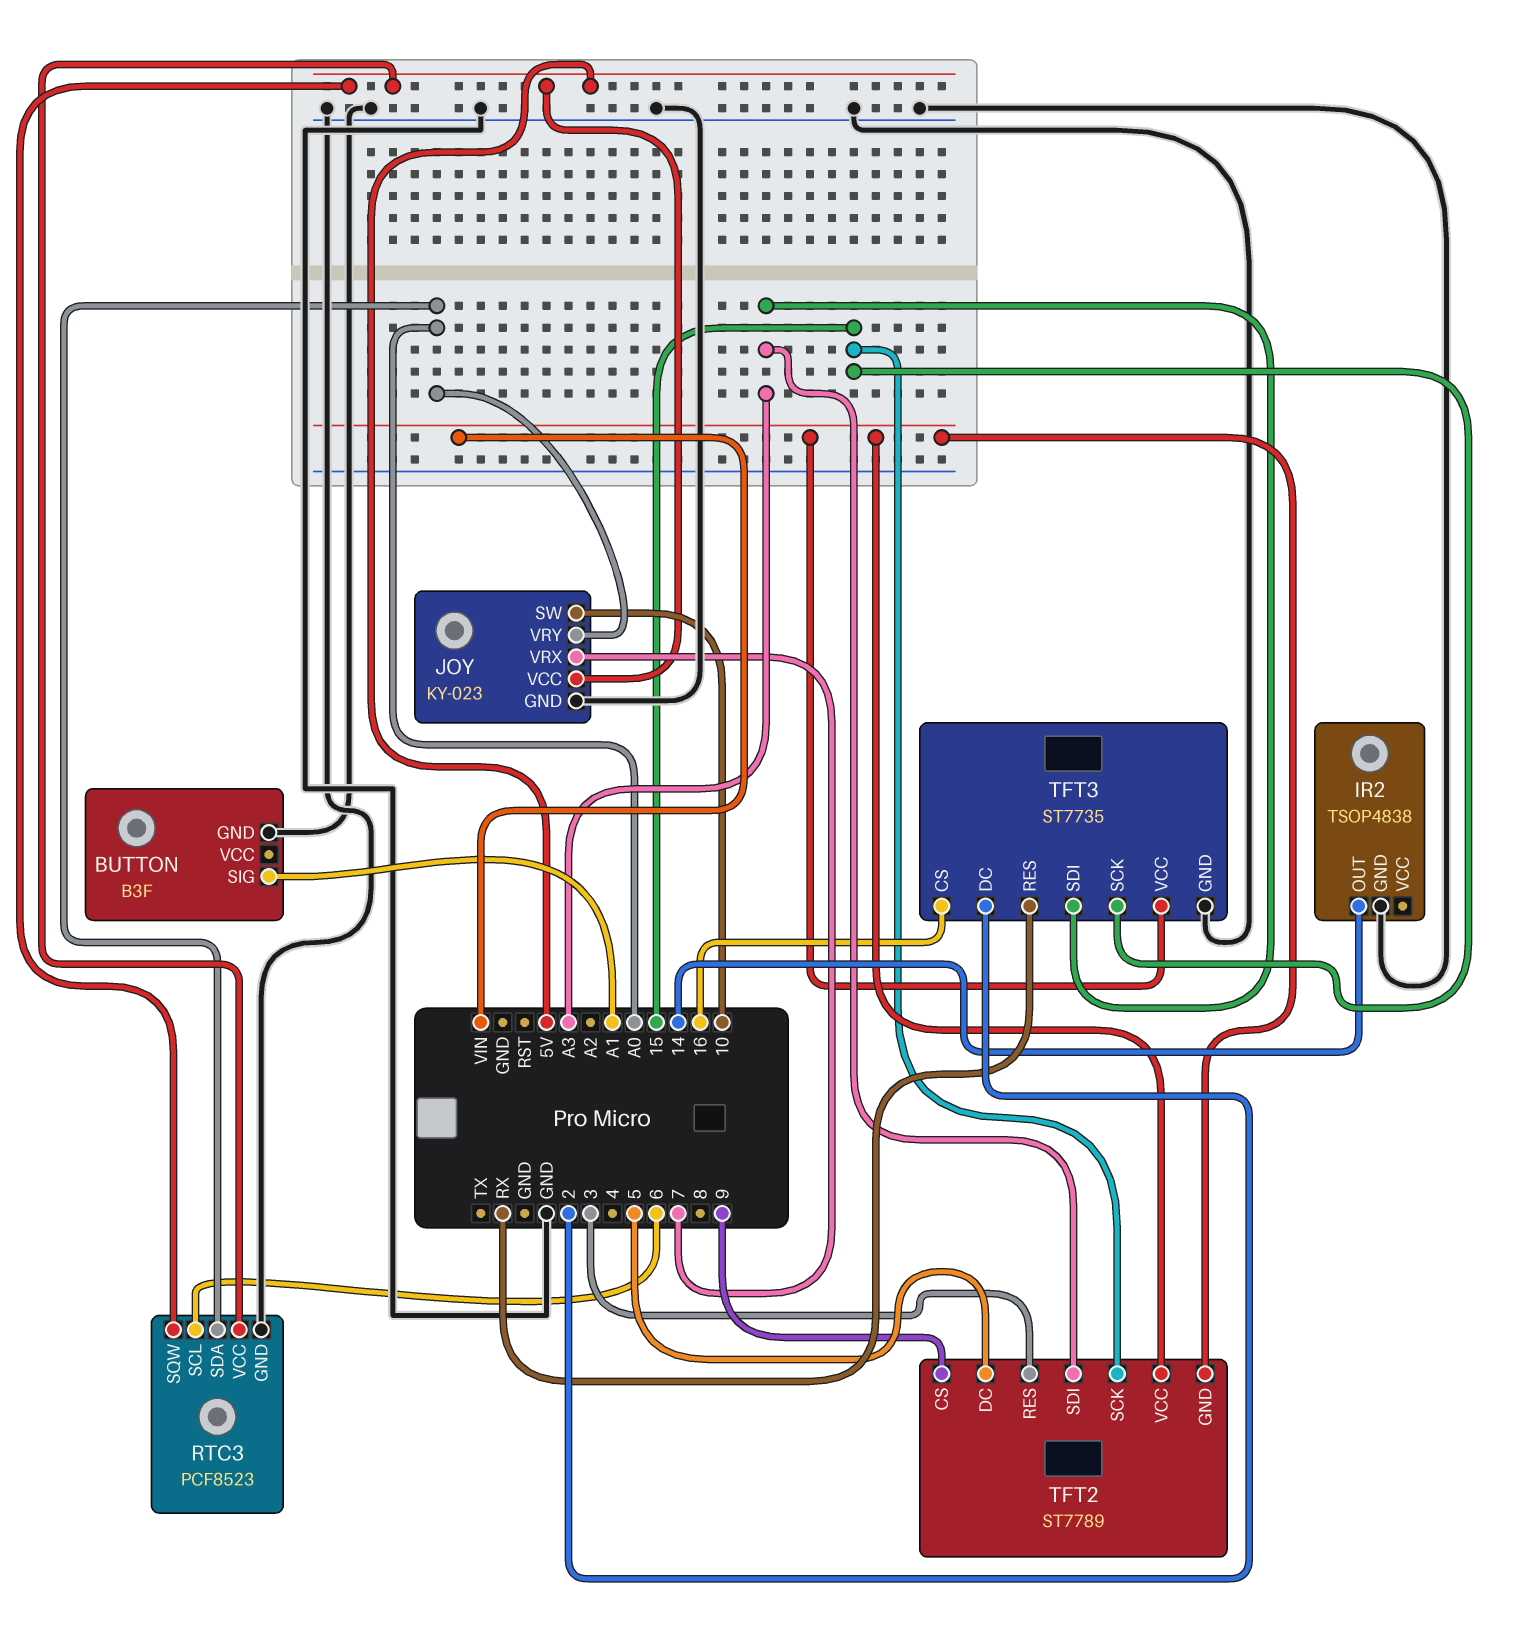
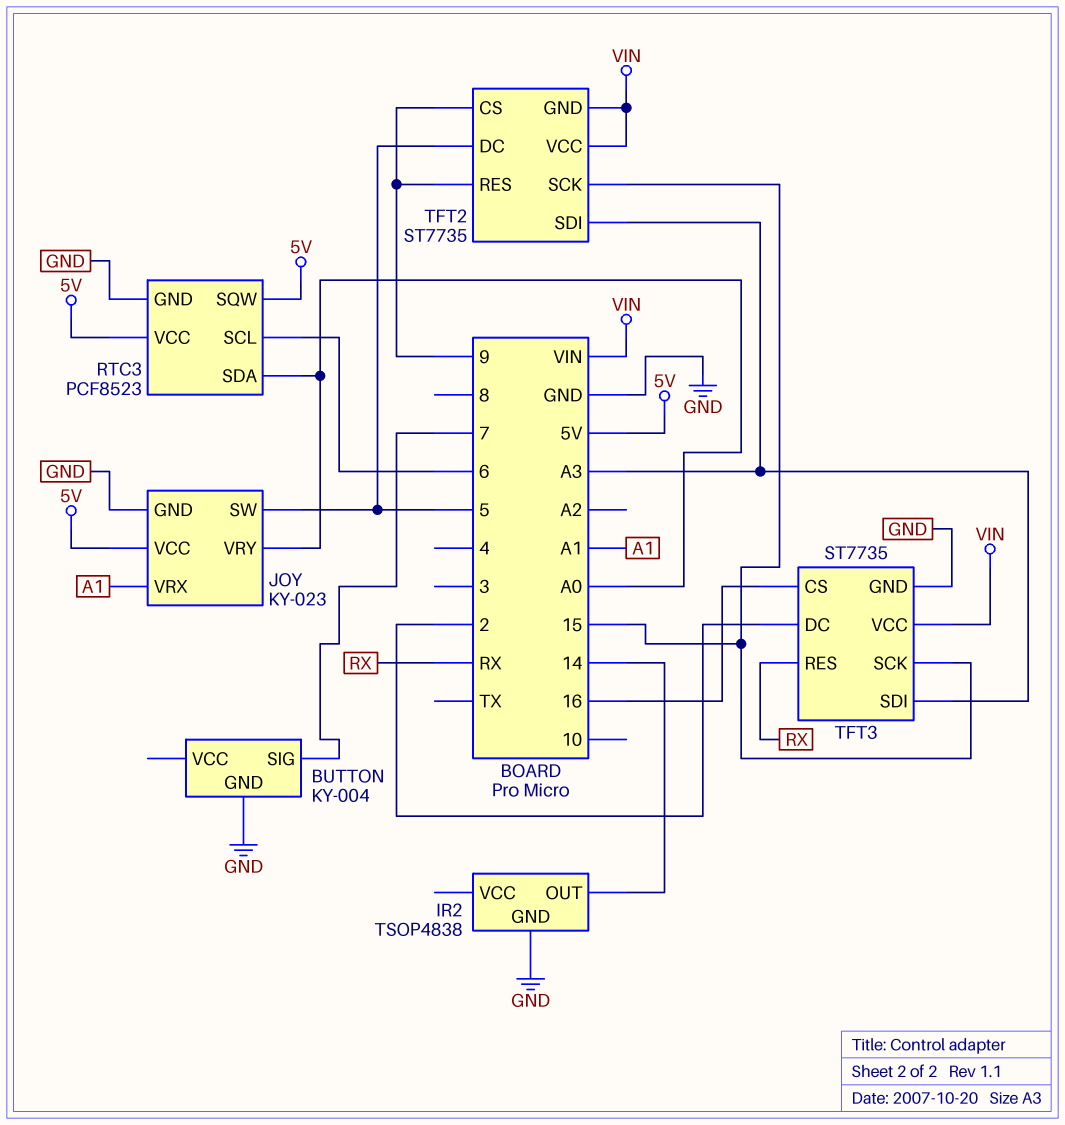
BUTTON: B3F -> KY-004
BUTTON pin SIG: A1 -> 7
JOY pin SW: 10 -> 5
JOY pin VRX: 7 -> A1
TFT2: ST7789 -> ST7735
TFT2 pin RES: 3 -> 9

